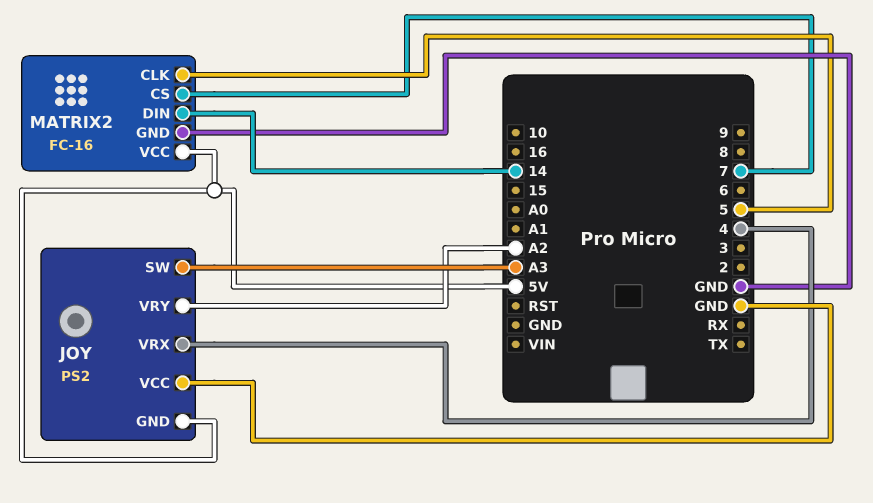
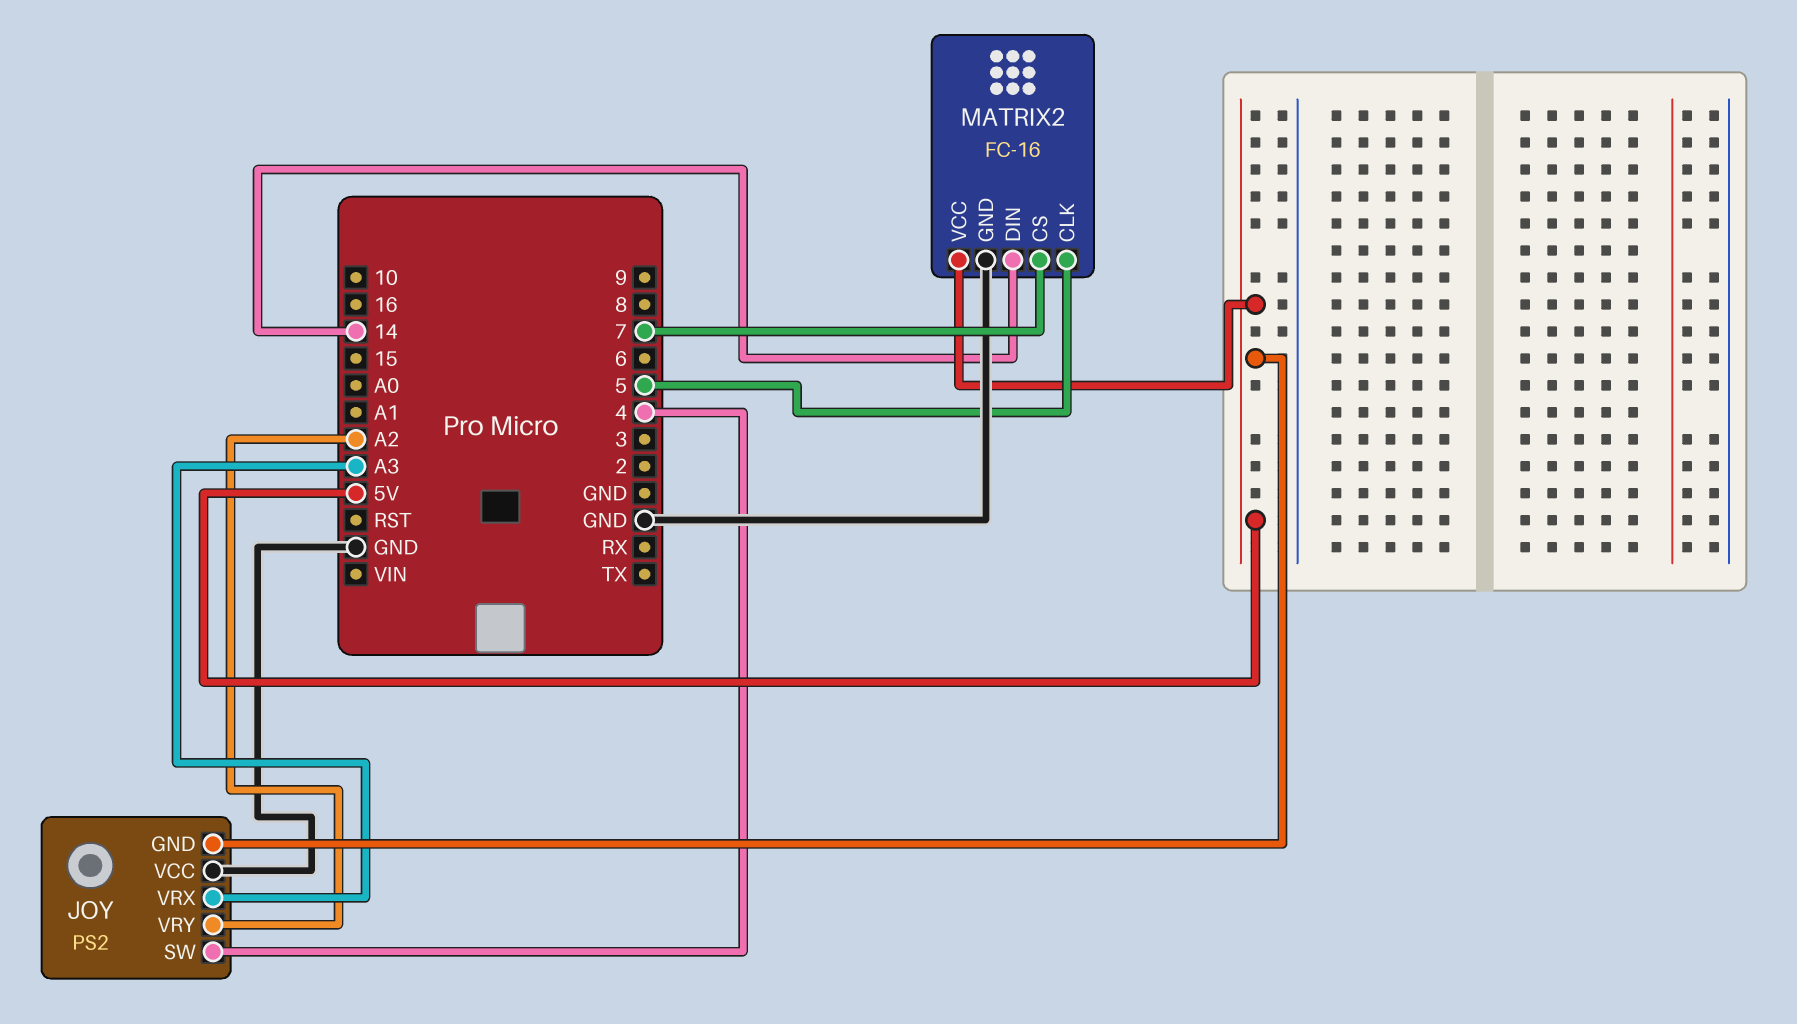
JOY pin SW: A3 -> 4
JOY pin VRX: 4 -> A3

